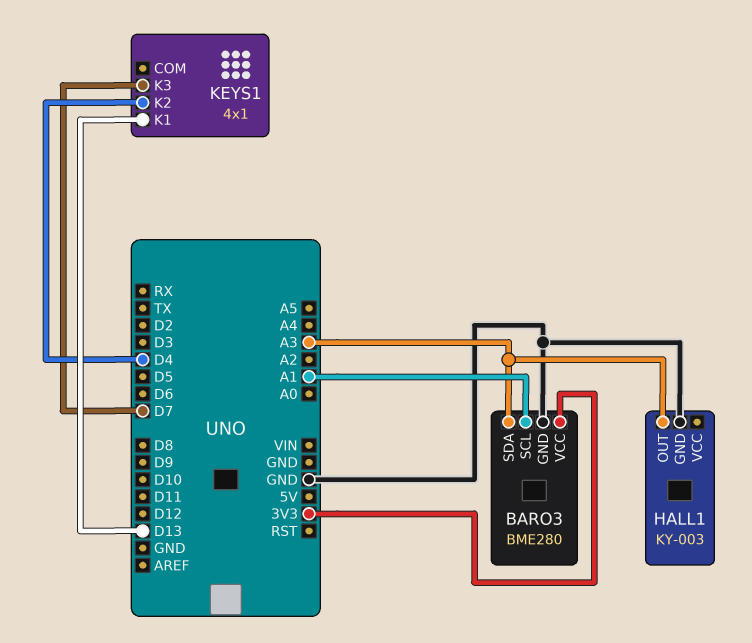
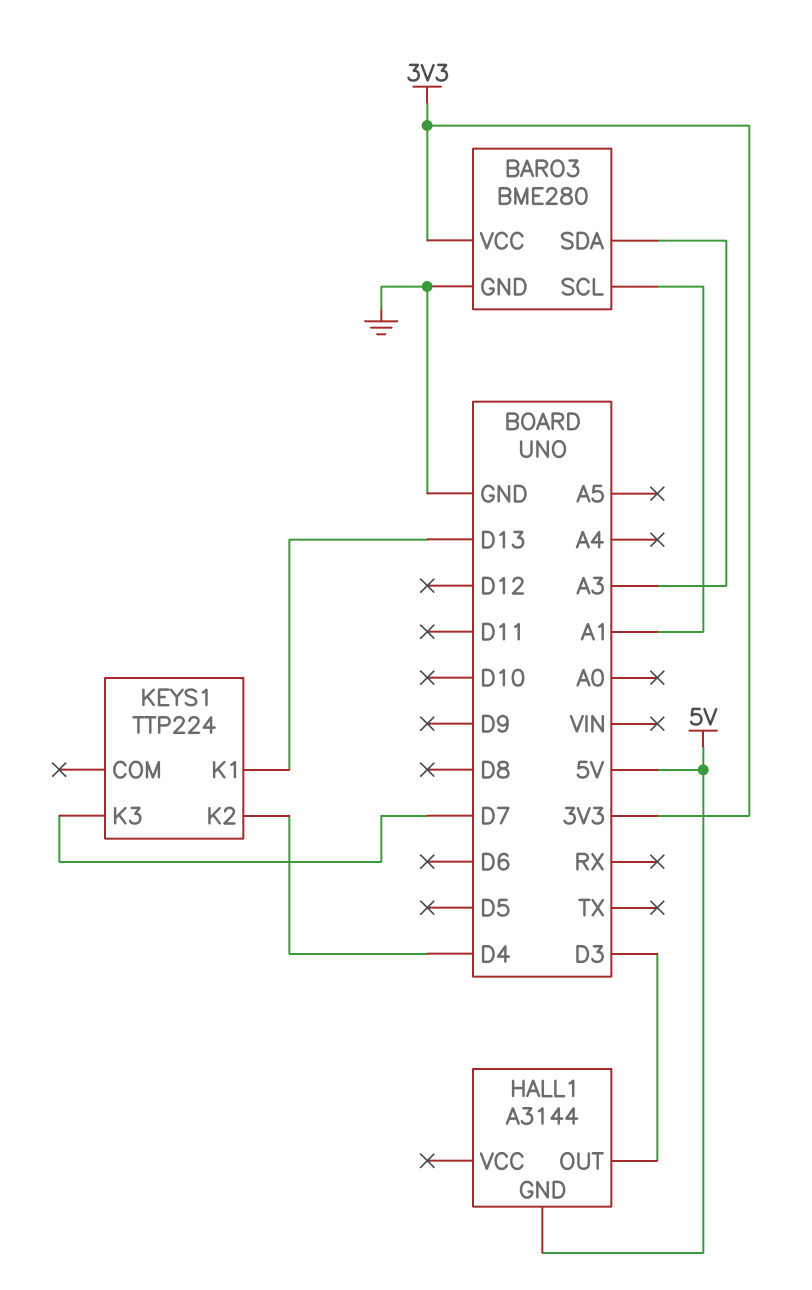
HALL1: KY-003 -> A3144
HALL1 pin GND: GND -> 5V
HALL1 pin OUT: A3 -> D3
KEYS1: 4x1 -> TTP224

